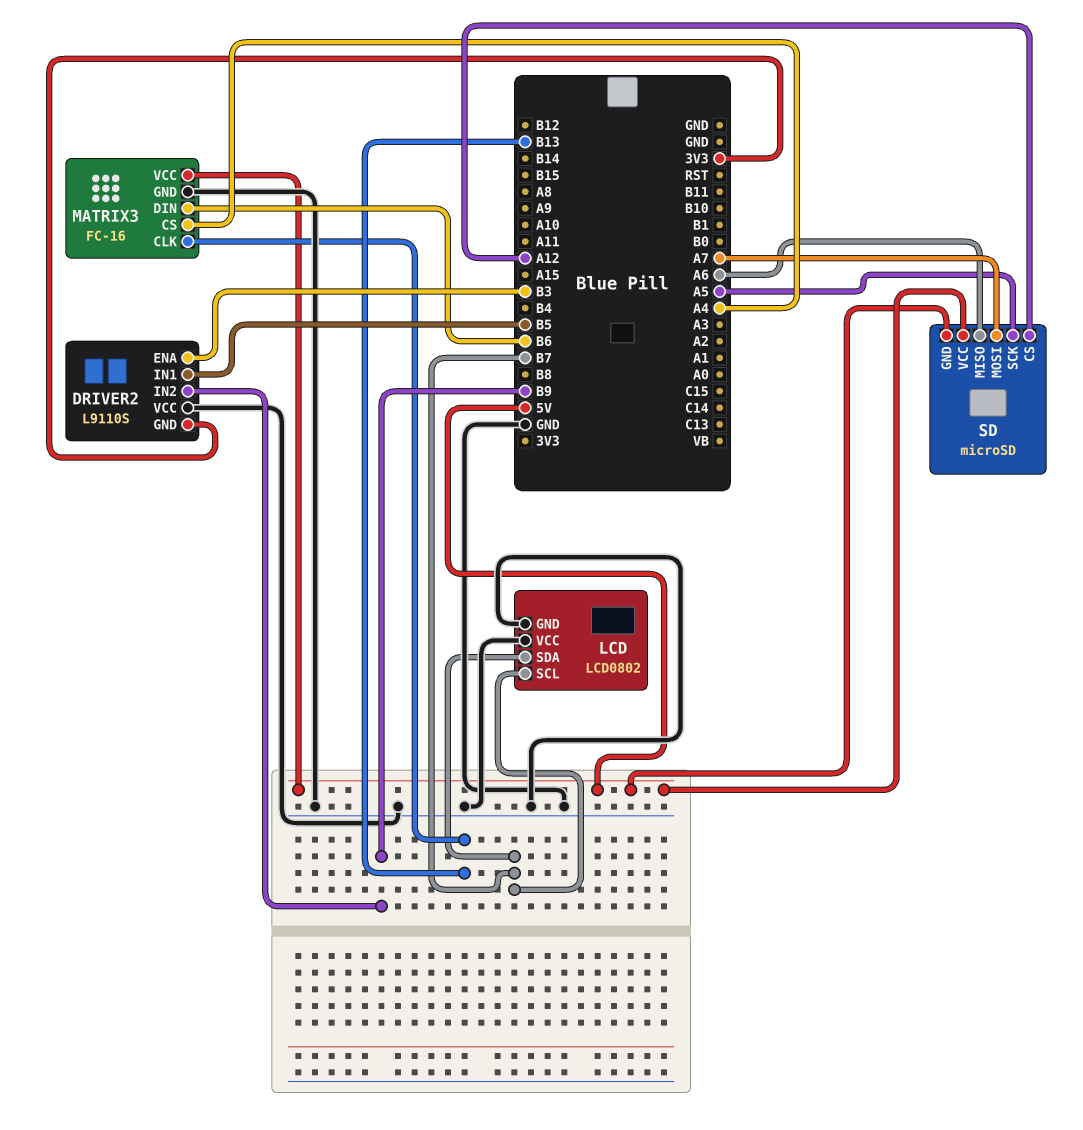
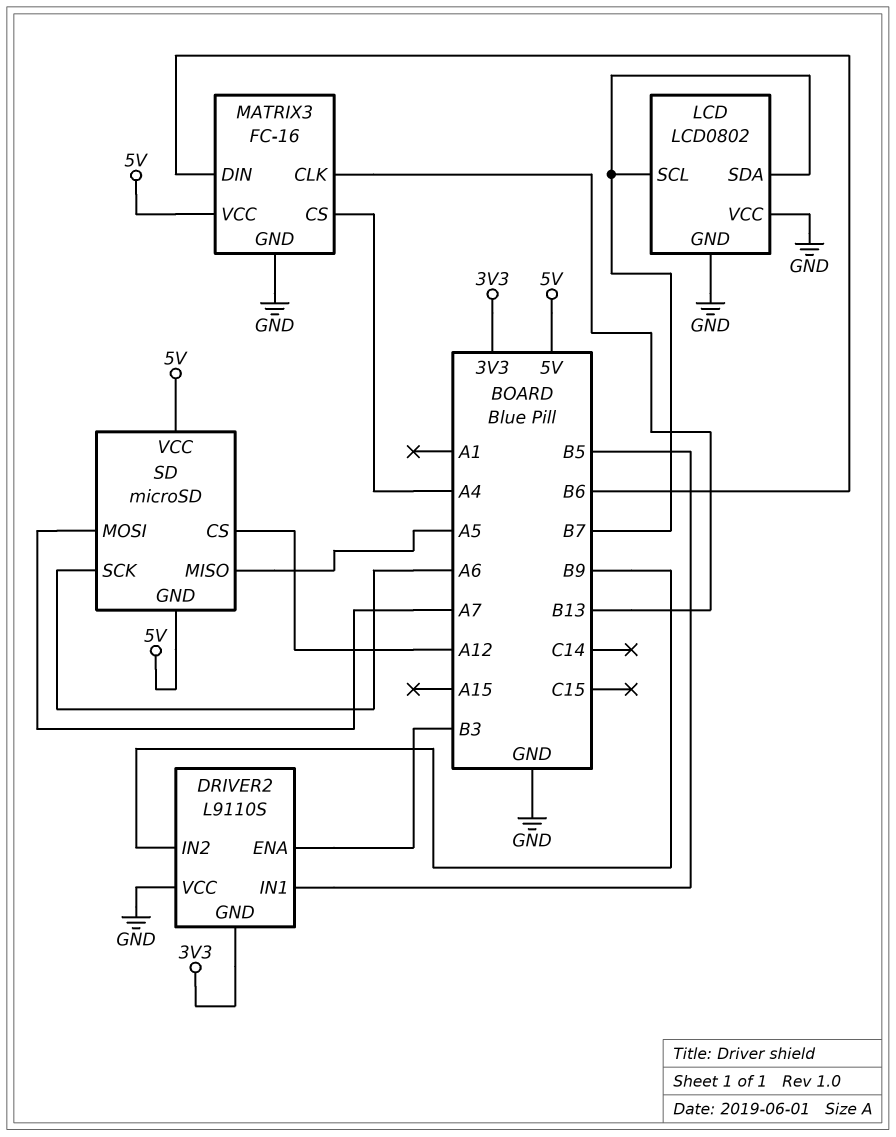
SD pin MISO: A6 -> A5
SD pin SCK: A5 -> A6

